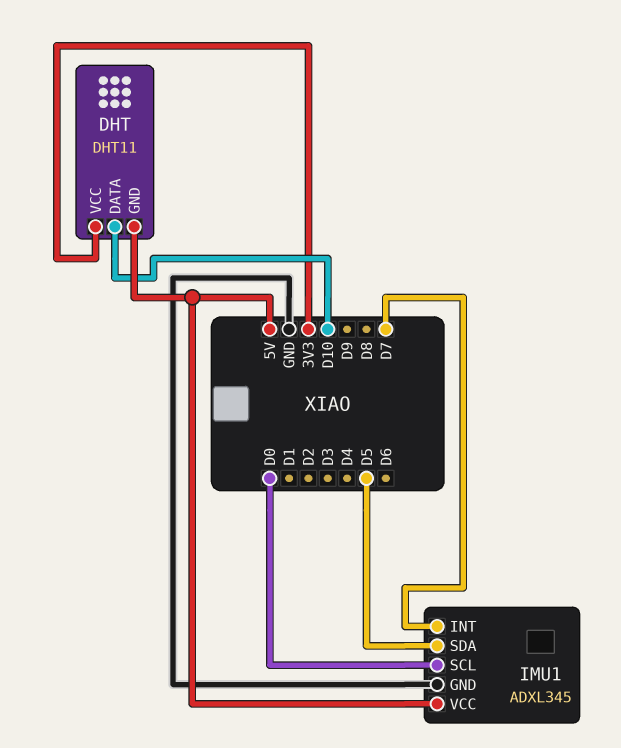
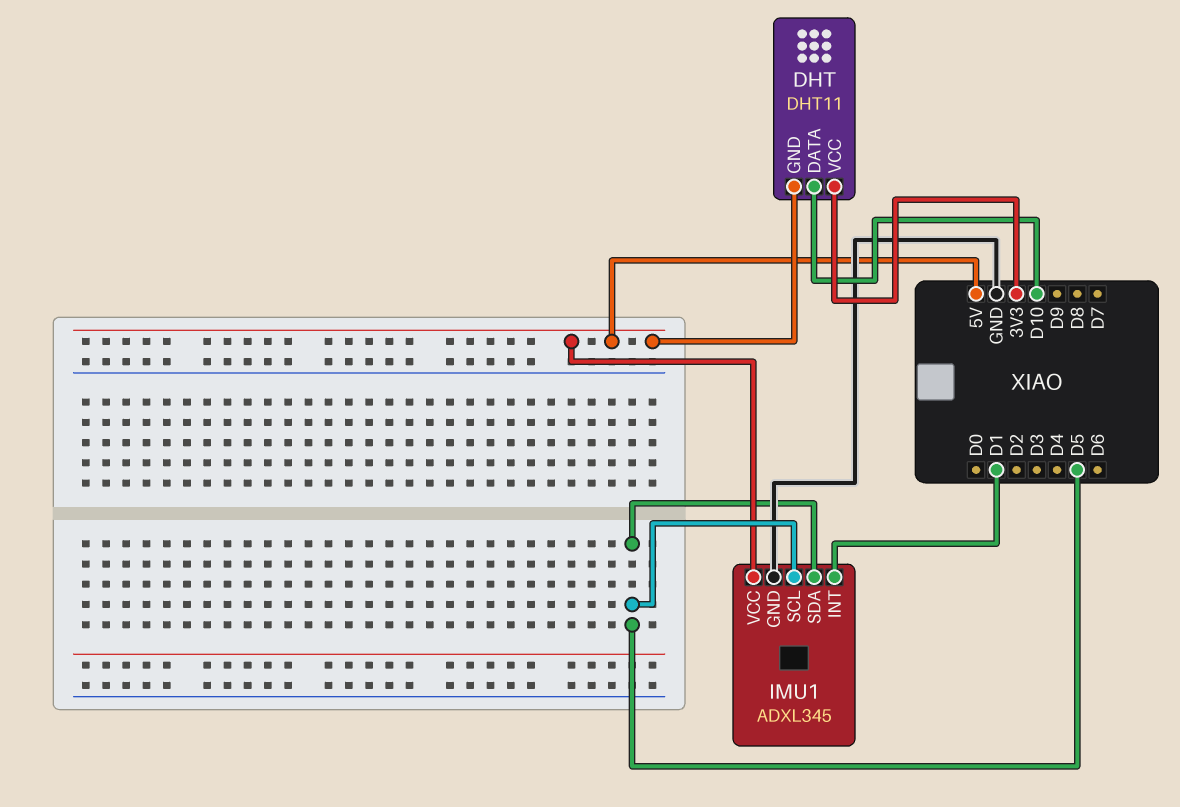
IMU1 pin INT: D7 -> D1
IMU1 pin SCL: D0 -> D5

